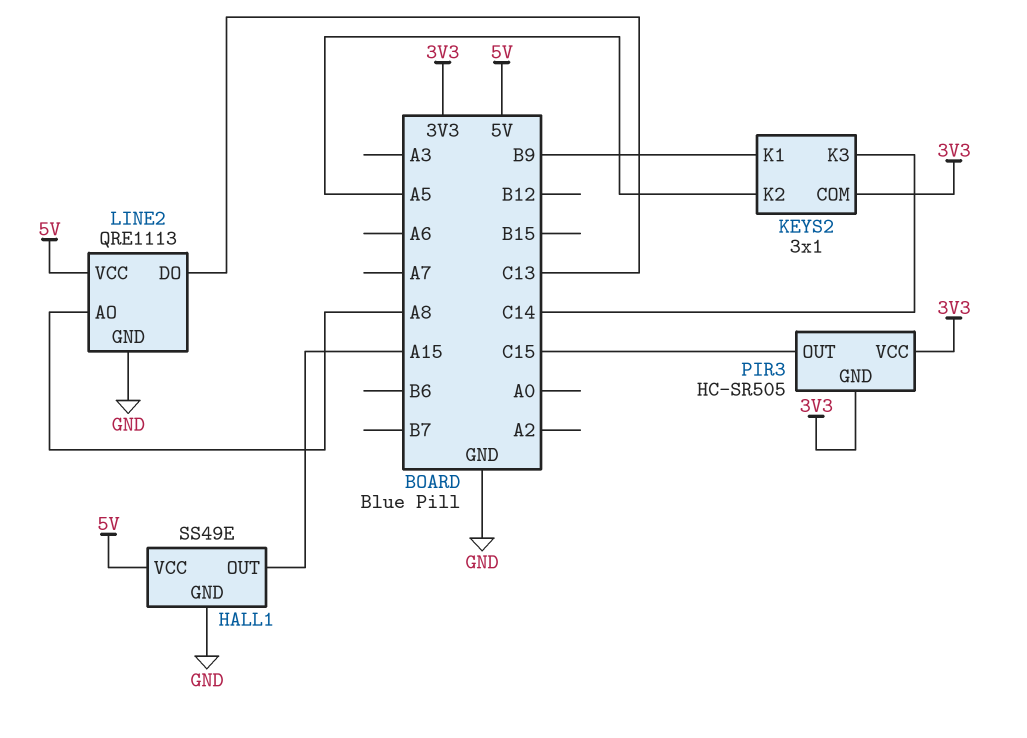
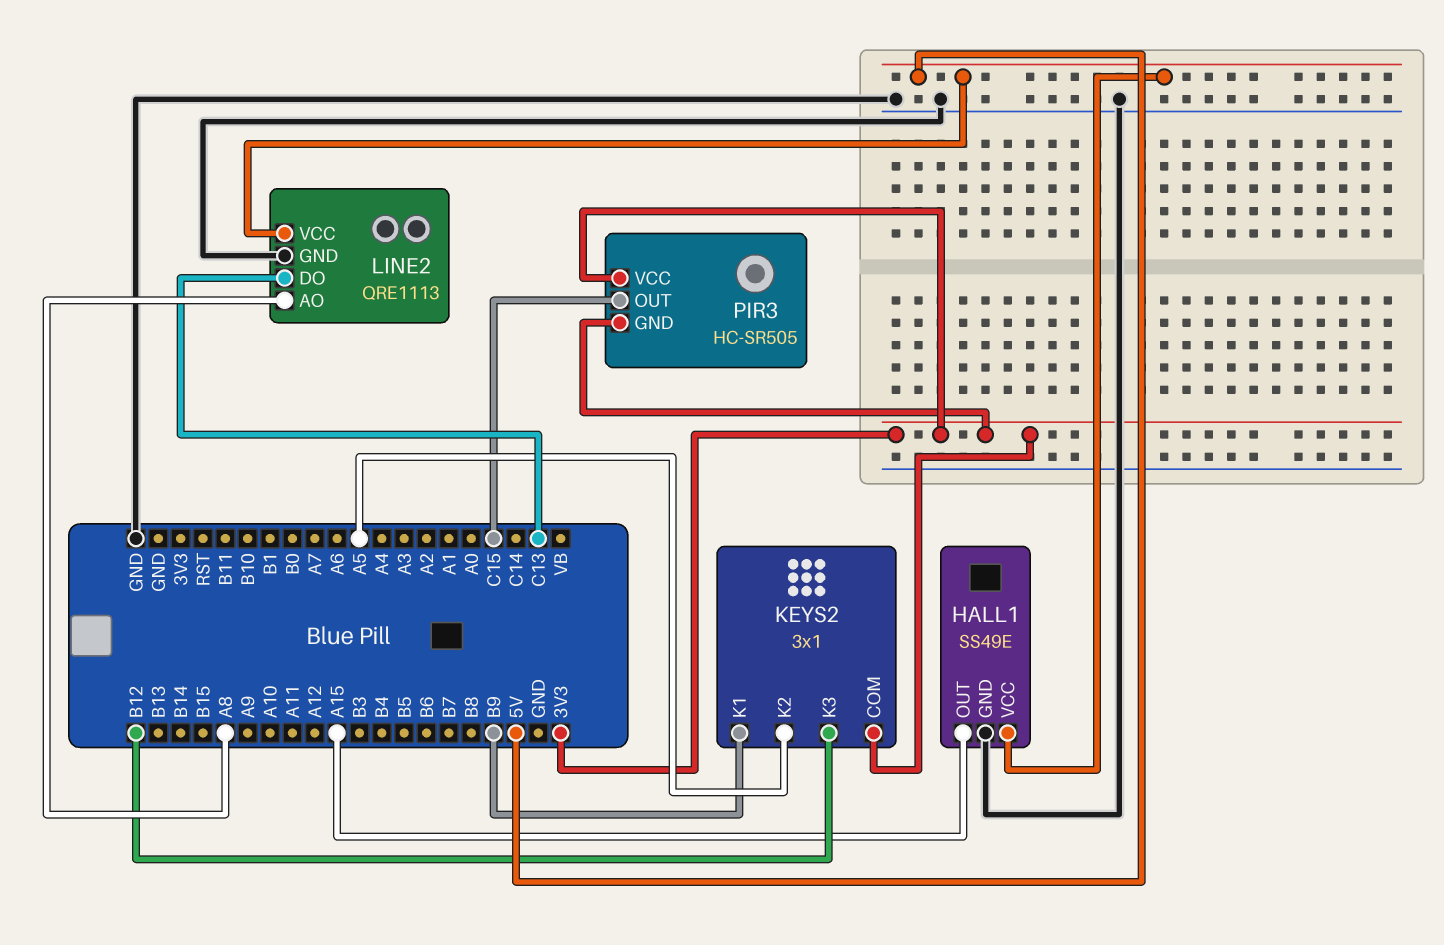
KEYS2 pin K3: C14 -> B12

